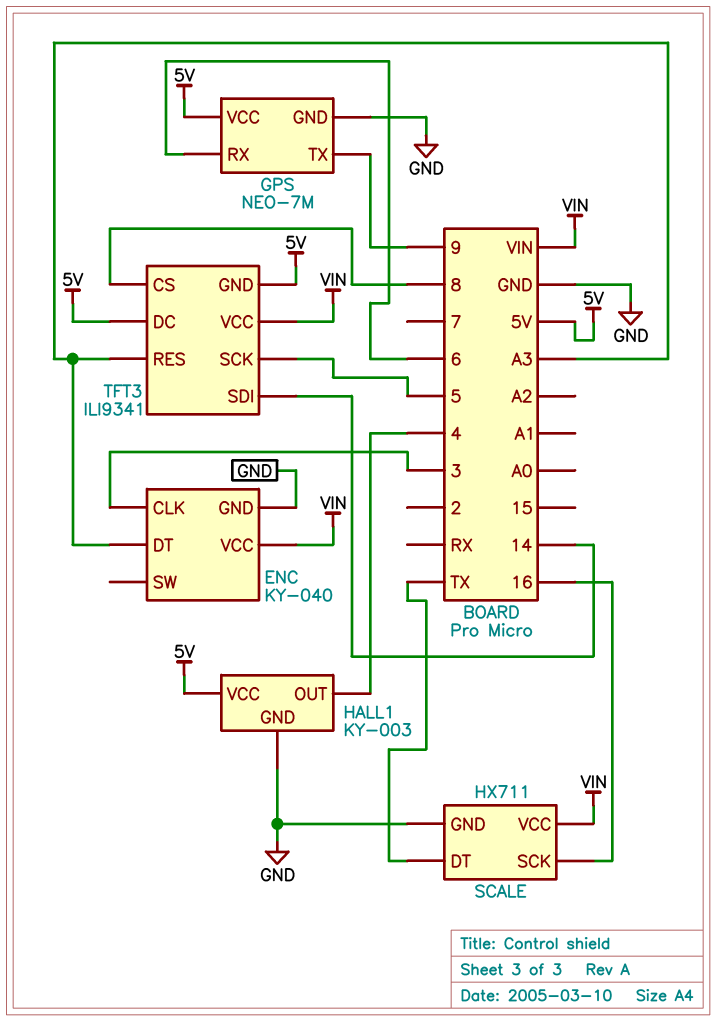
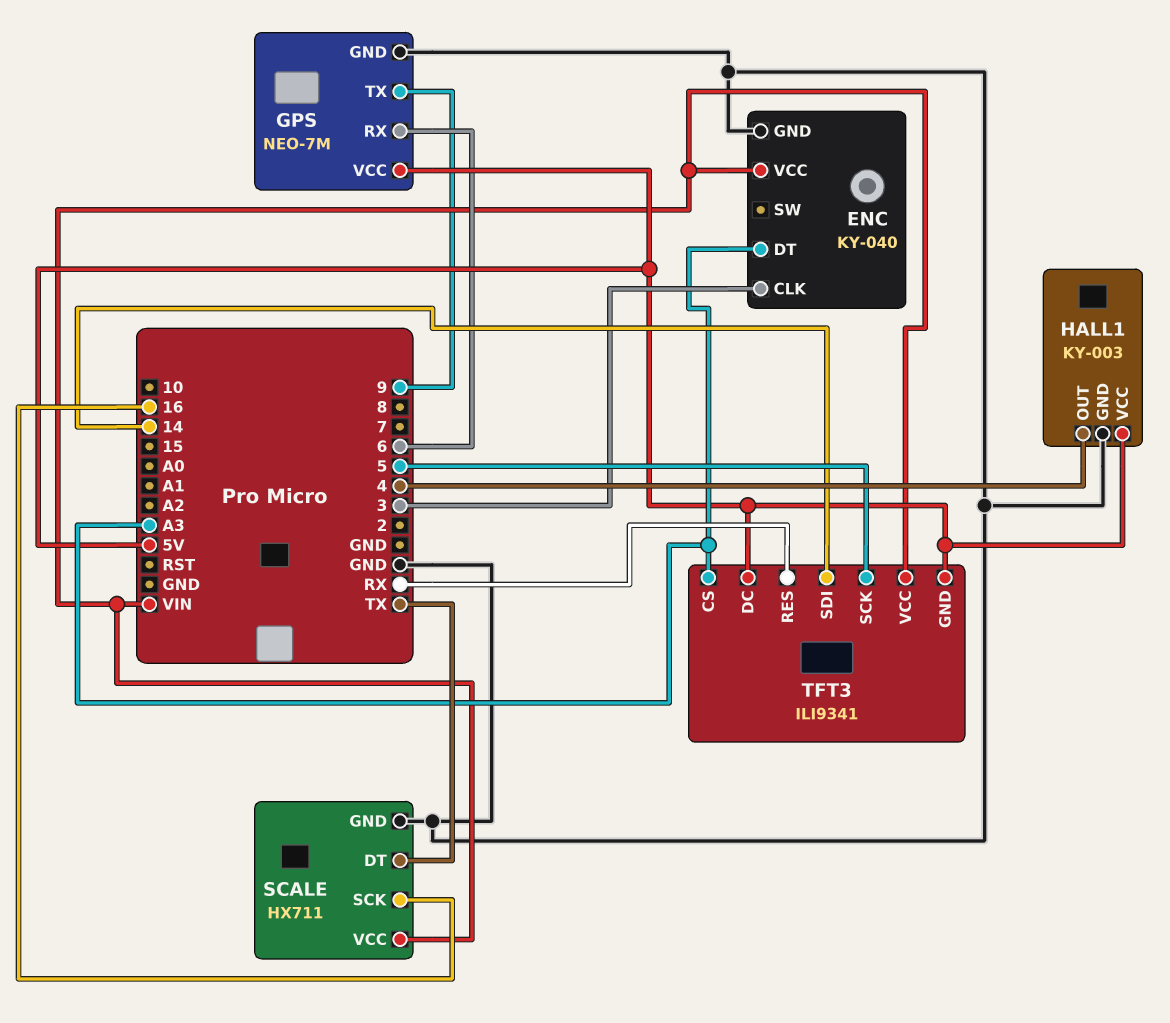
TFT3 pin CS: 8 -> A3
TFT3 pin RES: A3 -> RX

